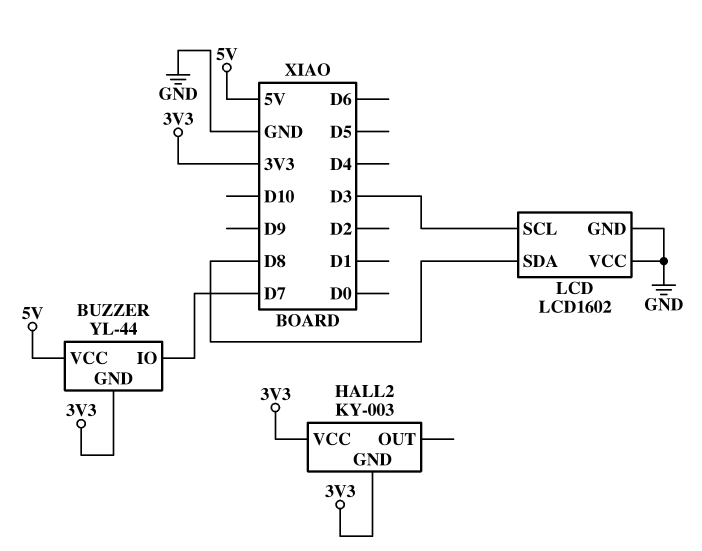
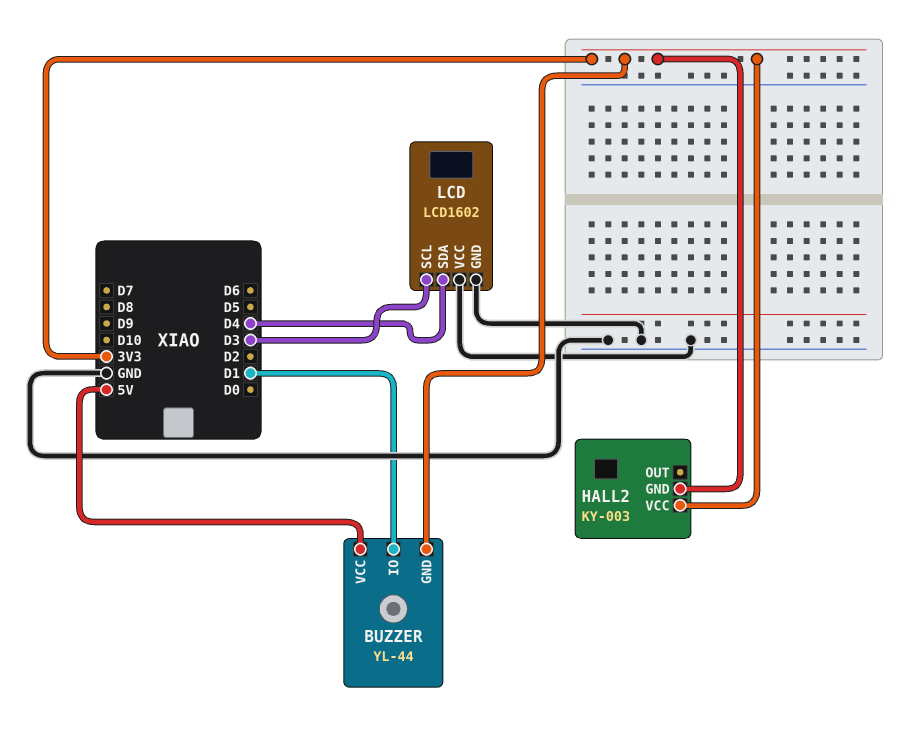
BUZZER pin IO: D7 -> D1
LCD pin SDA: D8 -> D4

